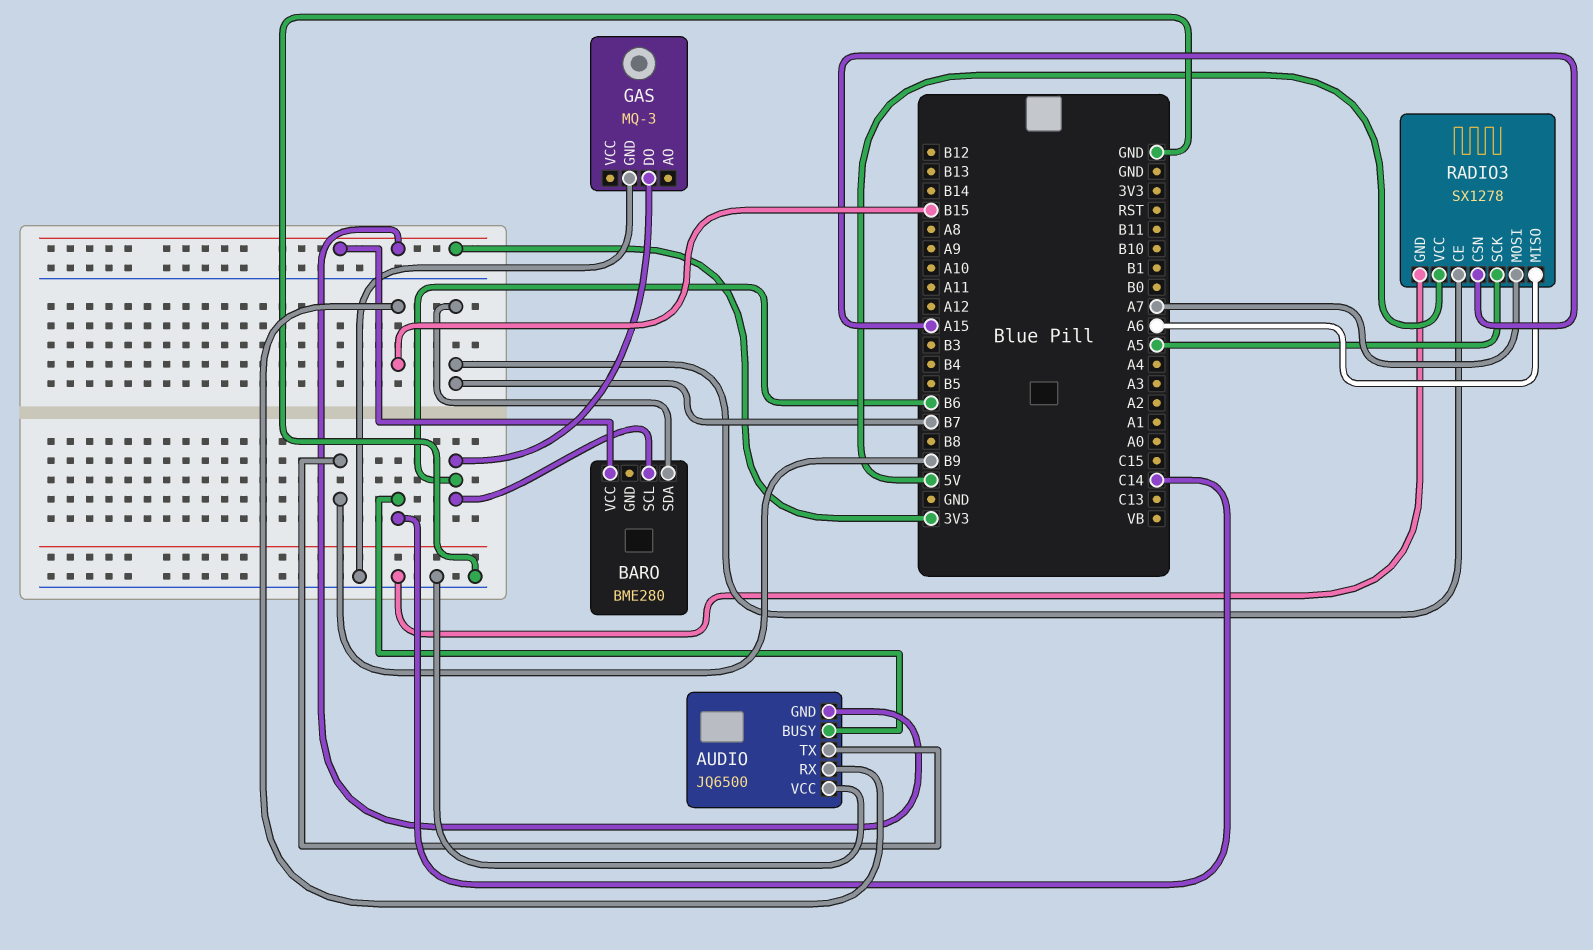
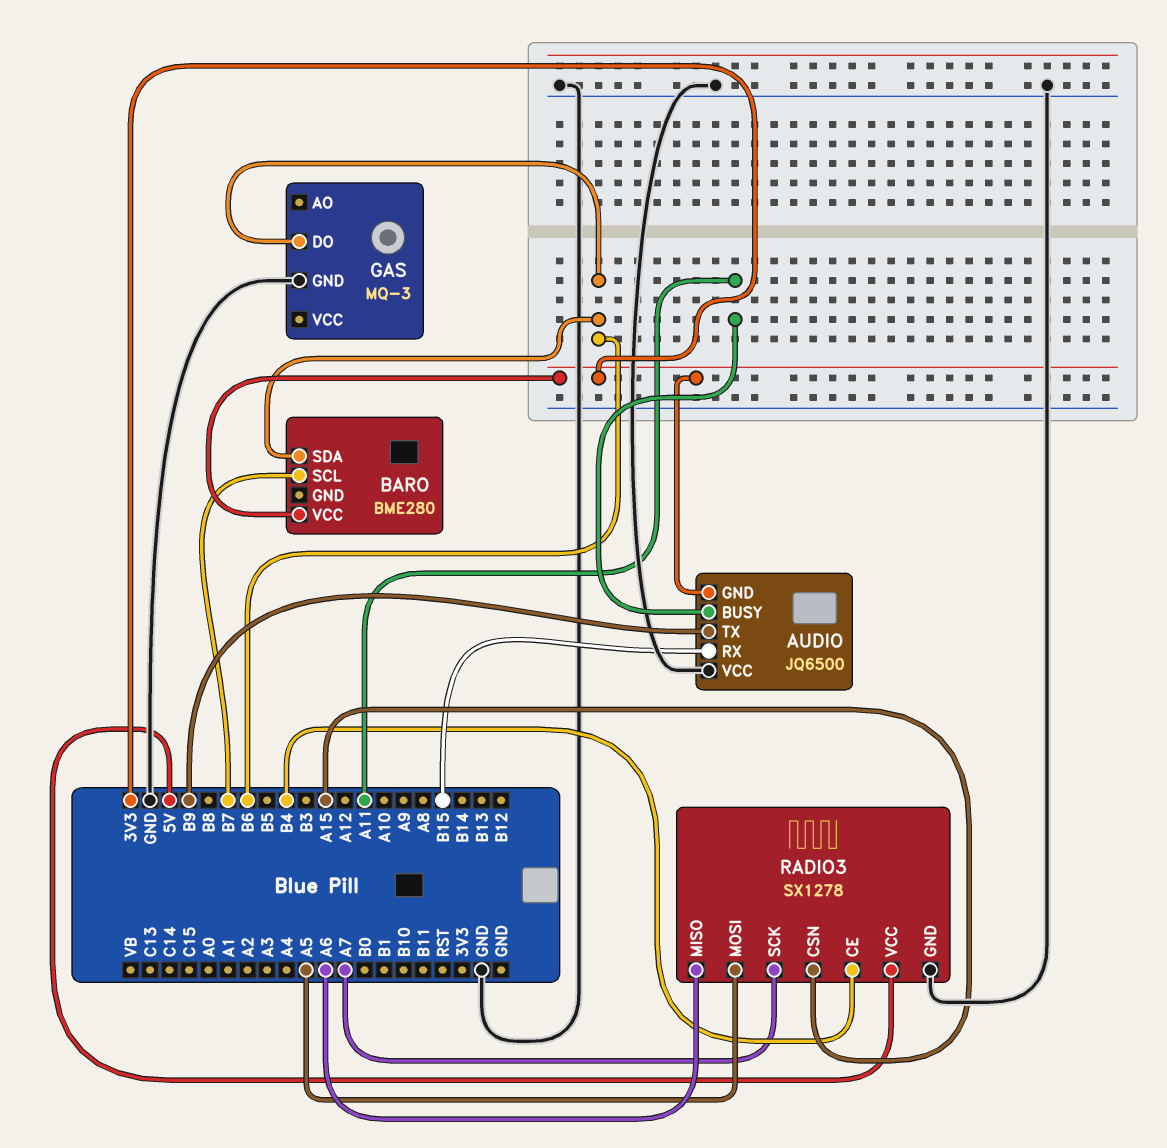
AUDIO pin BUSY: C14 -> A11
BARO pin SCL: B6 -> B7
BARO pin SDA: B7 -> B6
RADIO3 pin CE: B7 -> B4
RADIO3 pin MOSI: A7 -> A5
RADIO3 pin SCK: A5 -> A7

